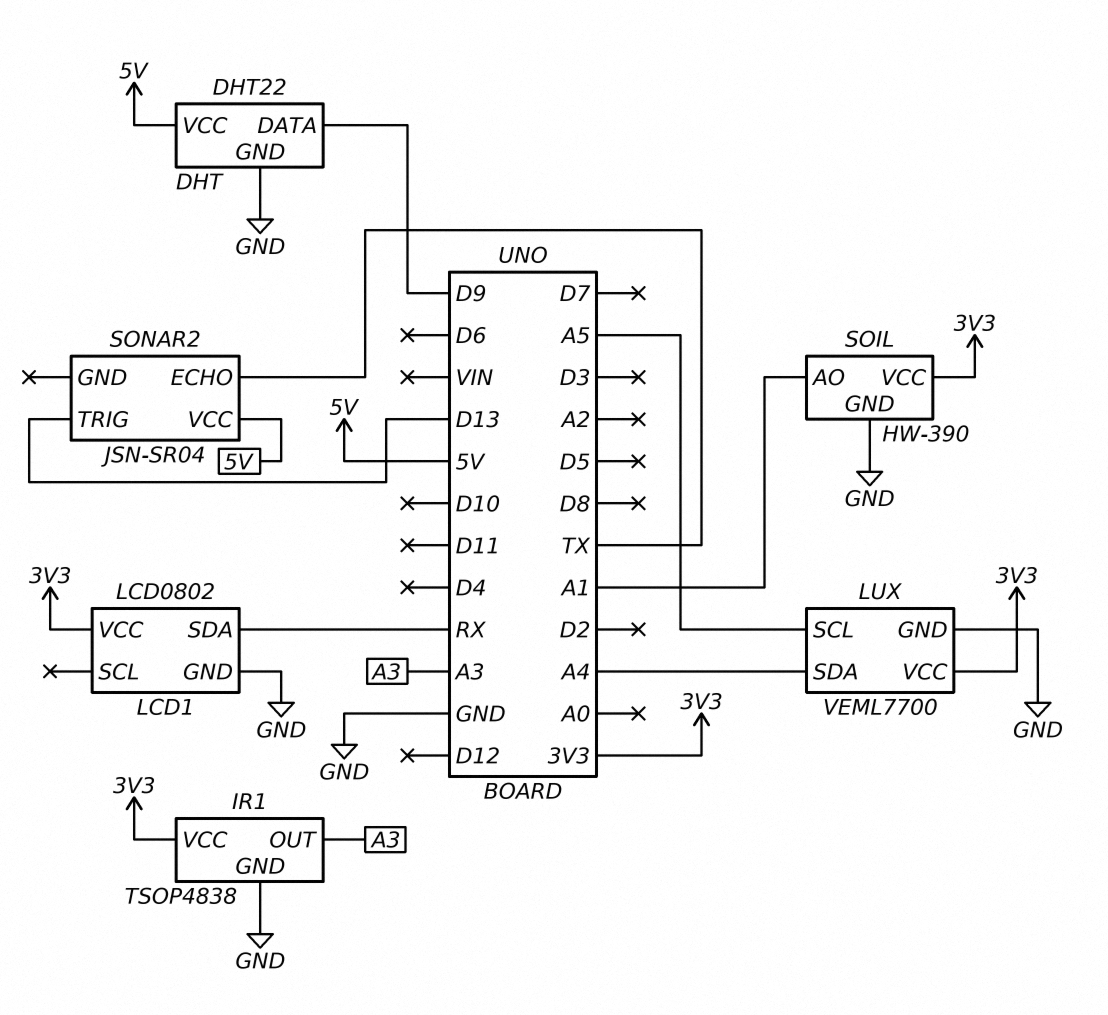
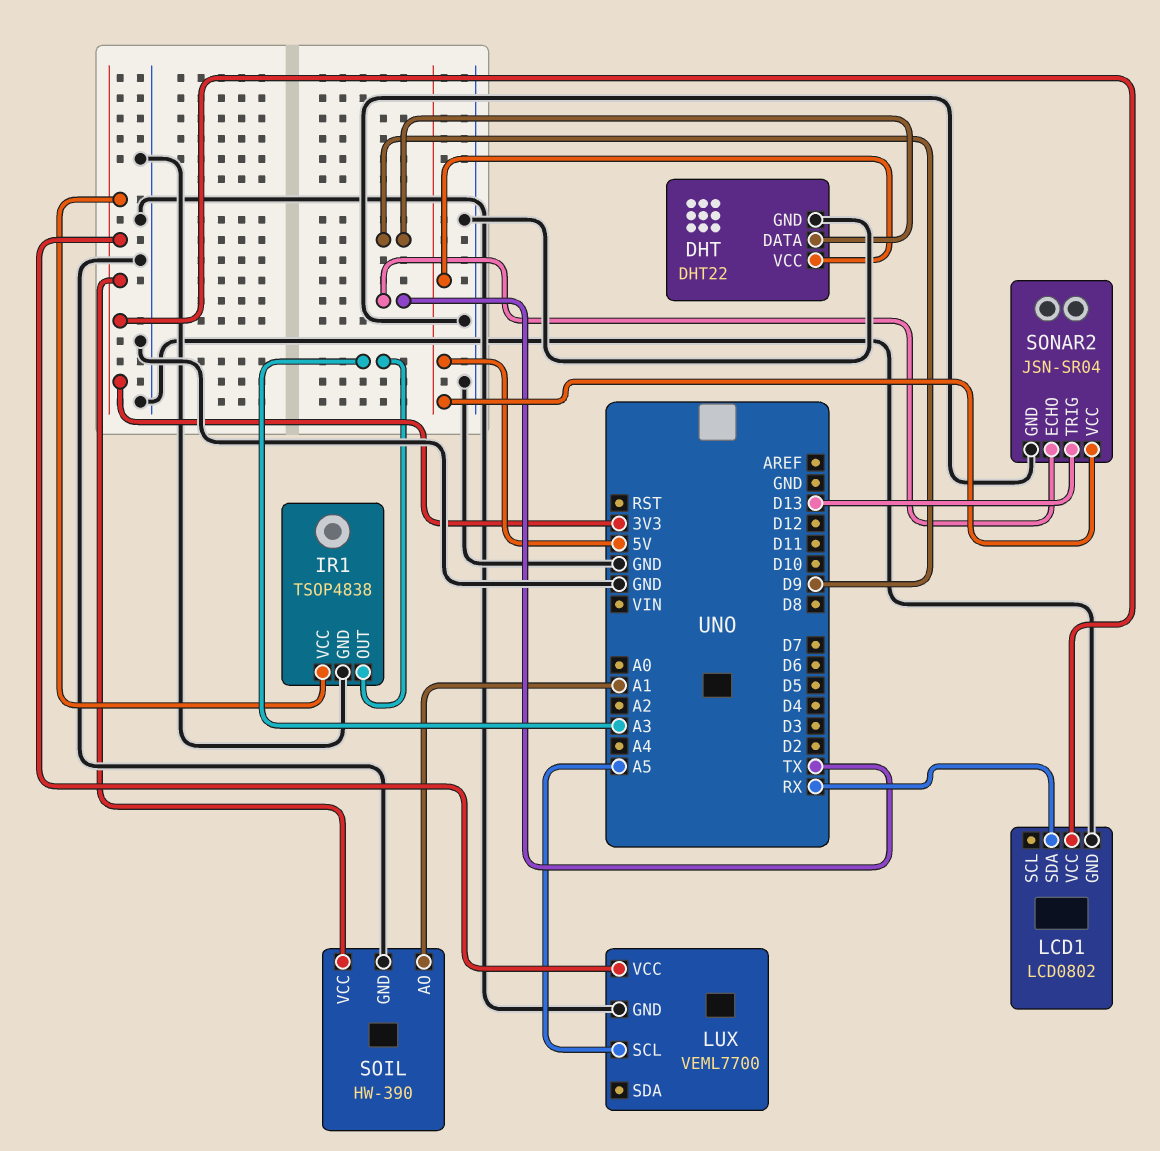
LUX pin SDA: A4 -> none
SONAR2 pin GND: none -> GND

